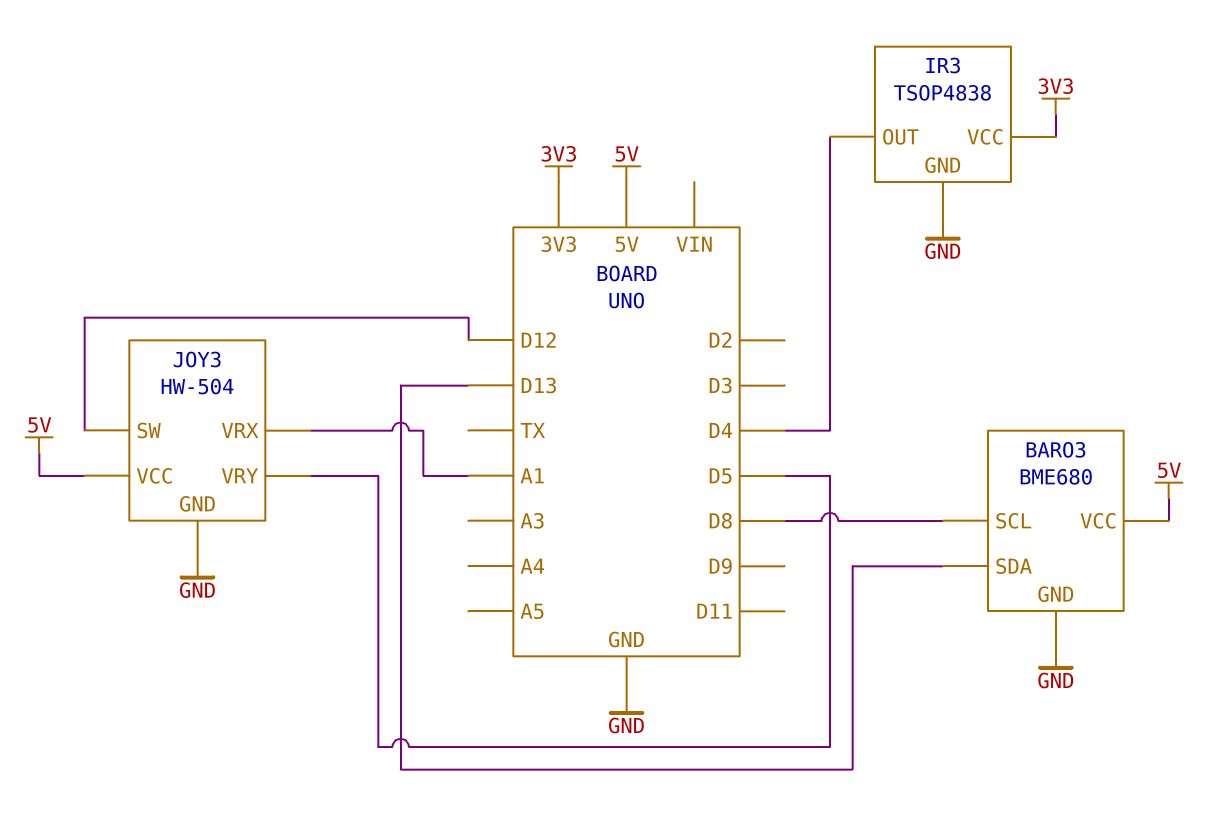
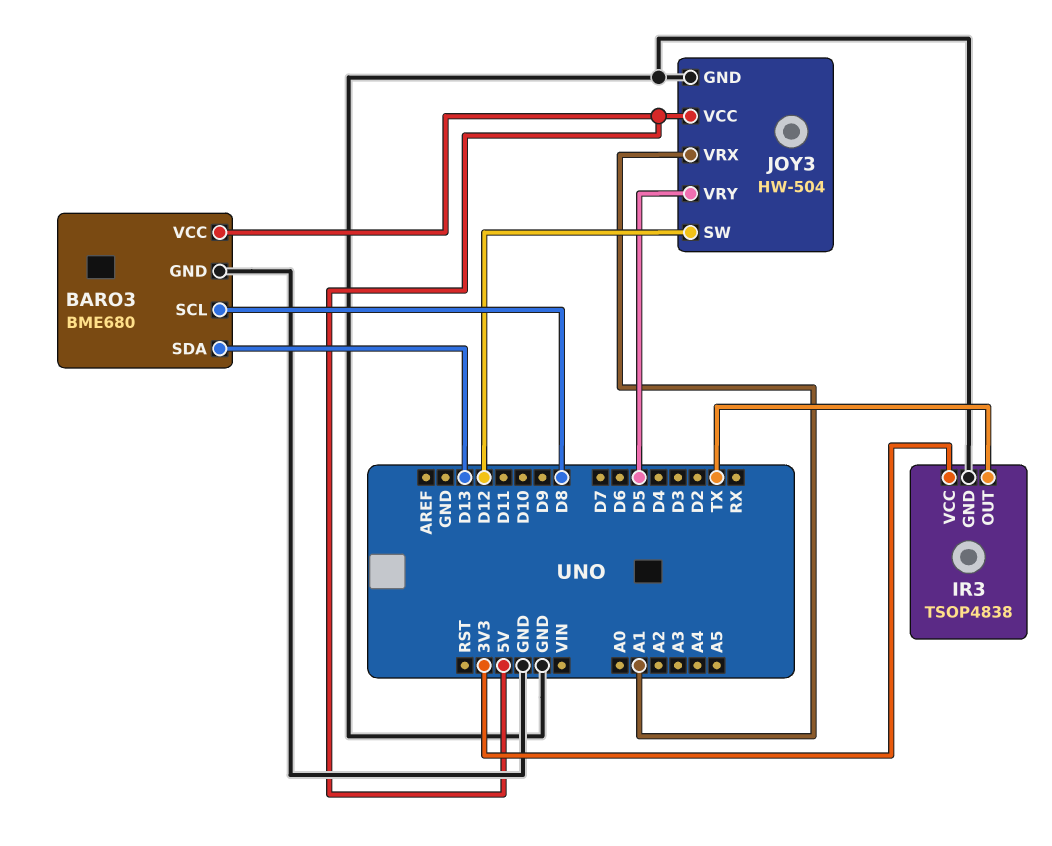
IR3 pin OUT: D4 -> TX

